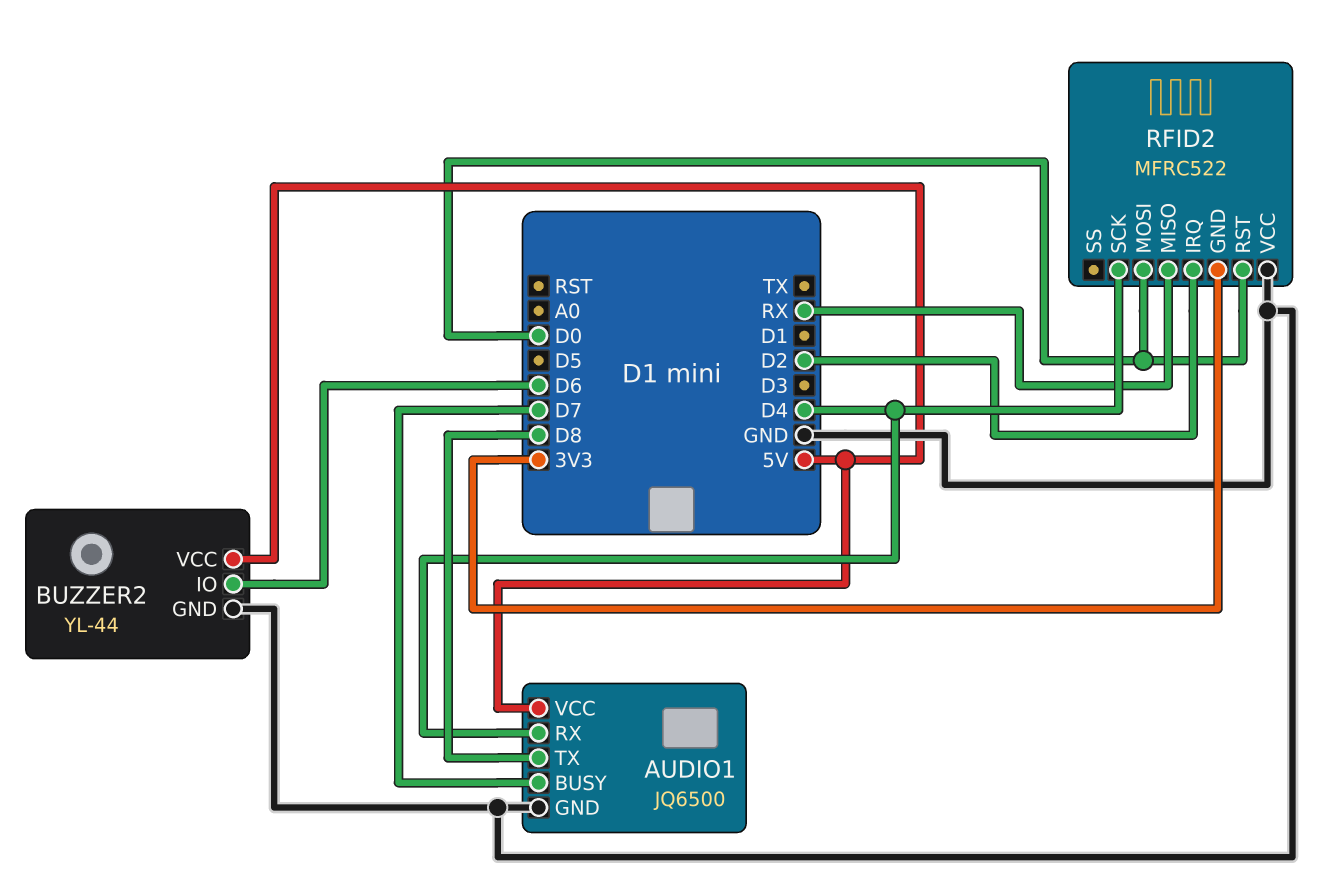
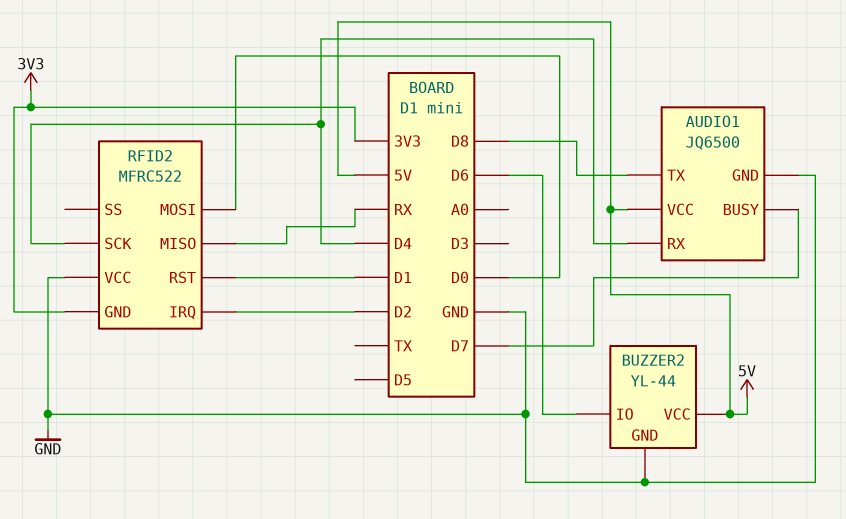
RFID2 pin RST: D0 -> D1

